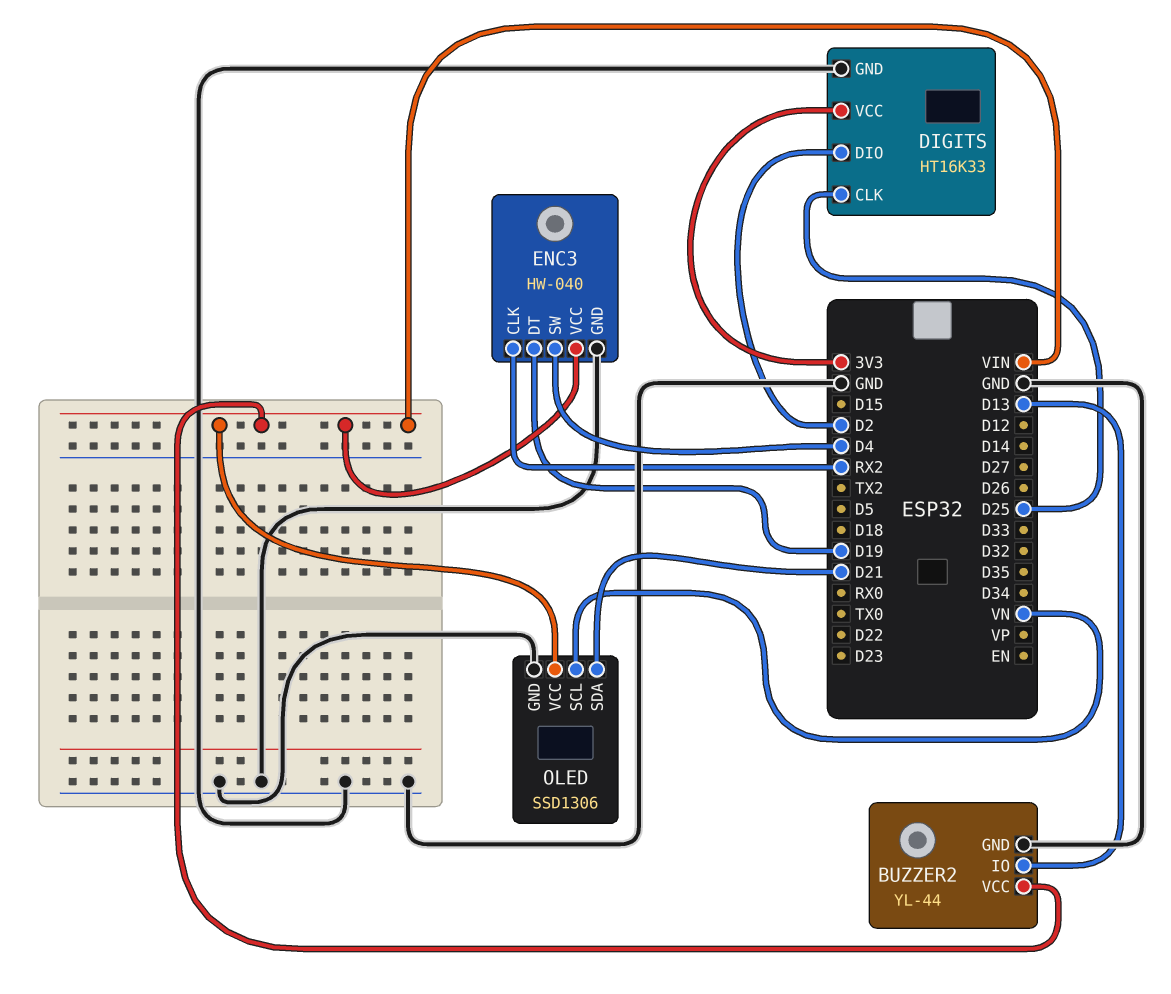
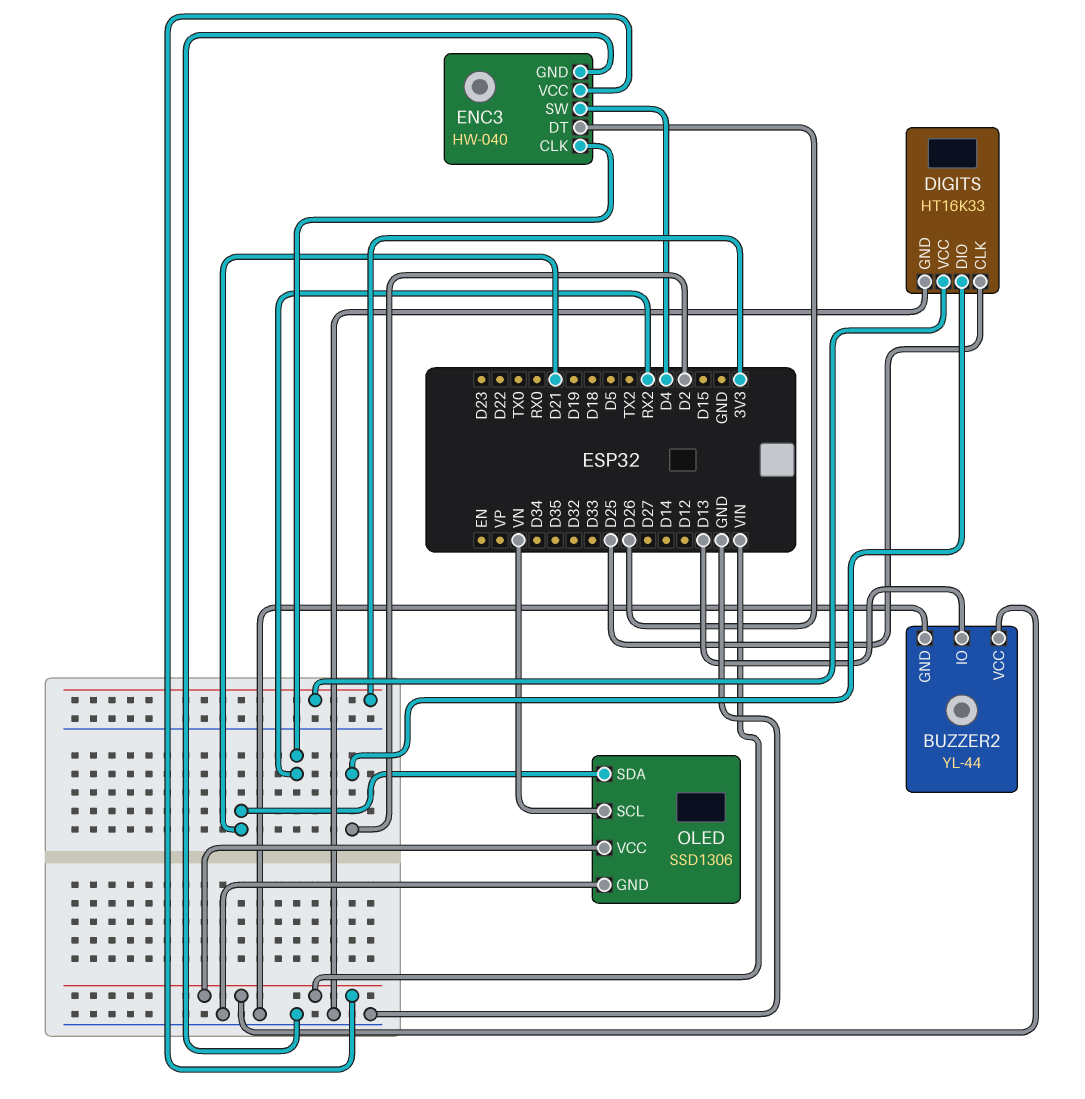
ENC3 pin DT: D19 -> D26

